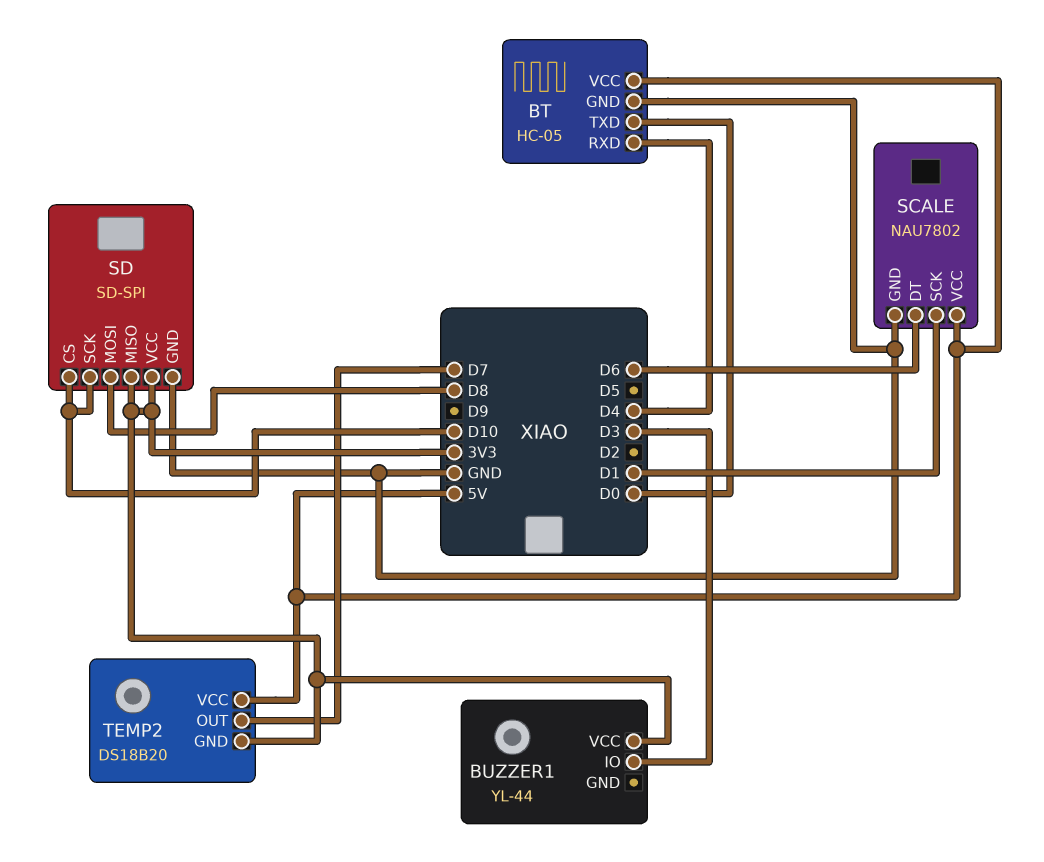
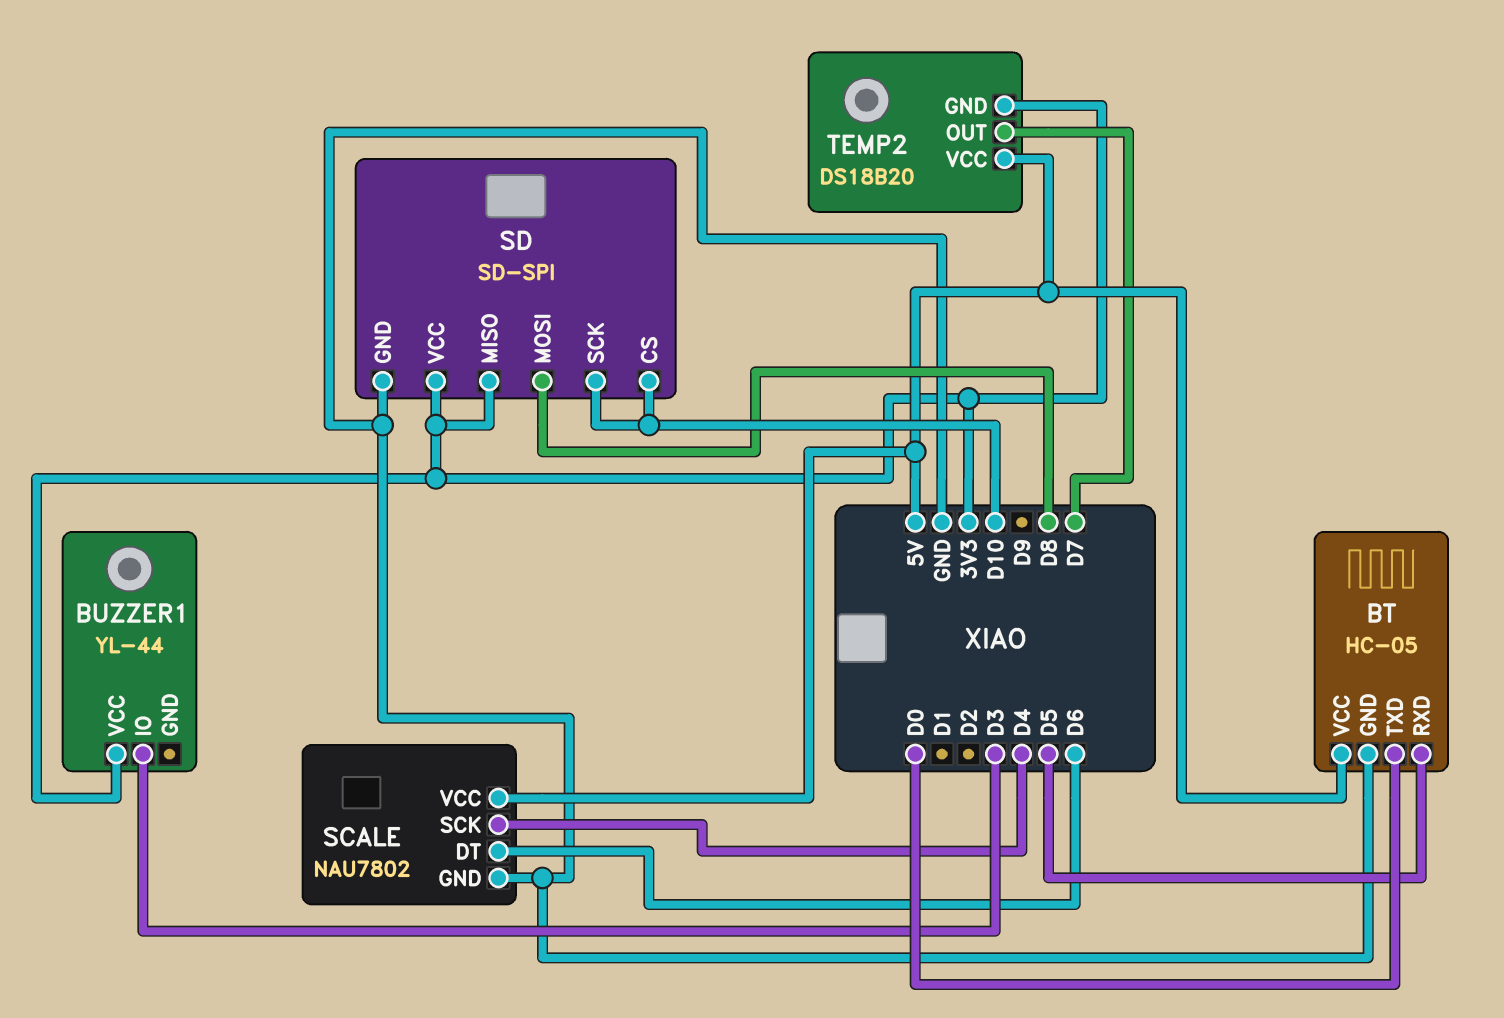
BT pin RXD: D4 -> D5
SCALE pin SCK: D1 -> D4

